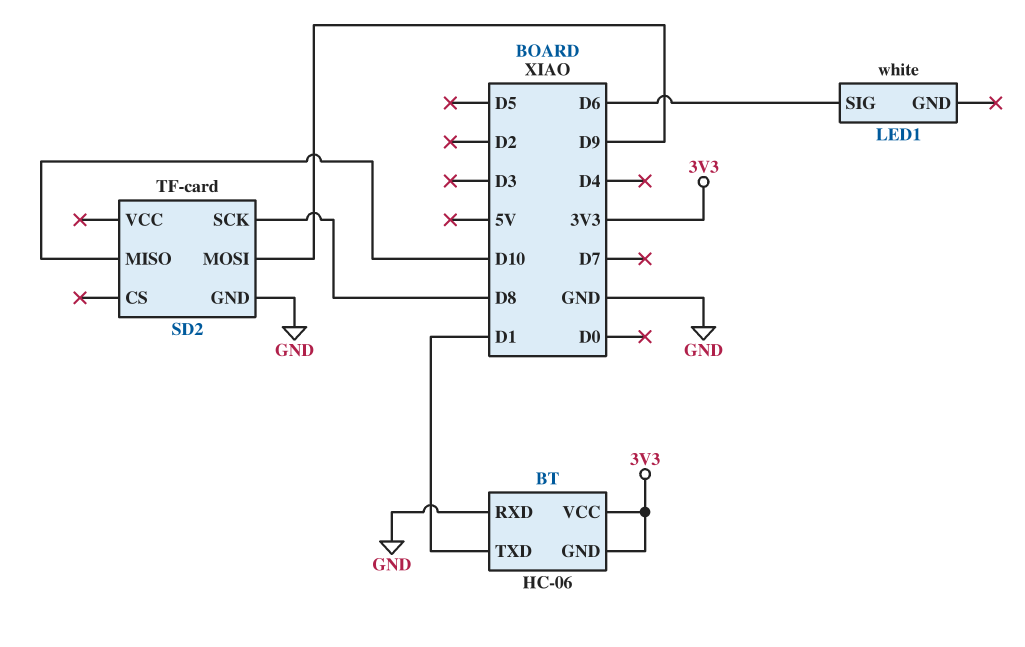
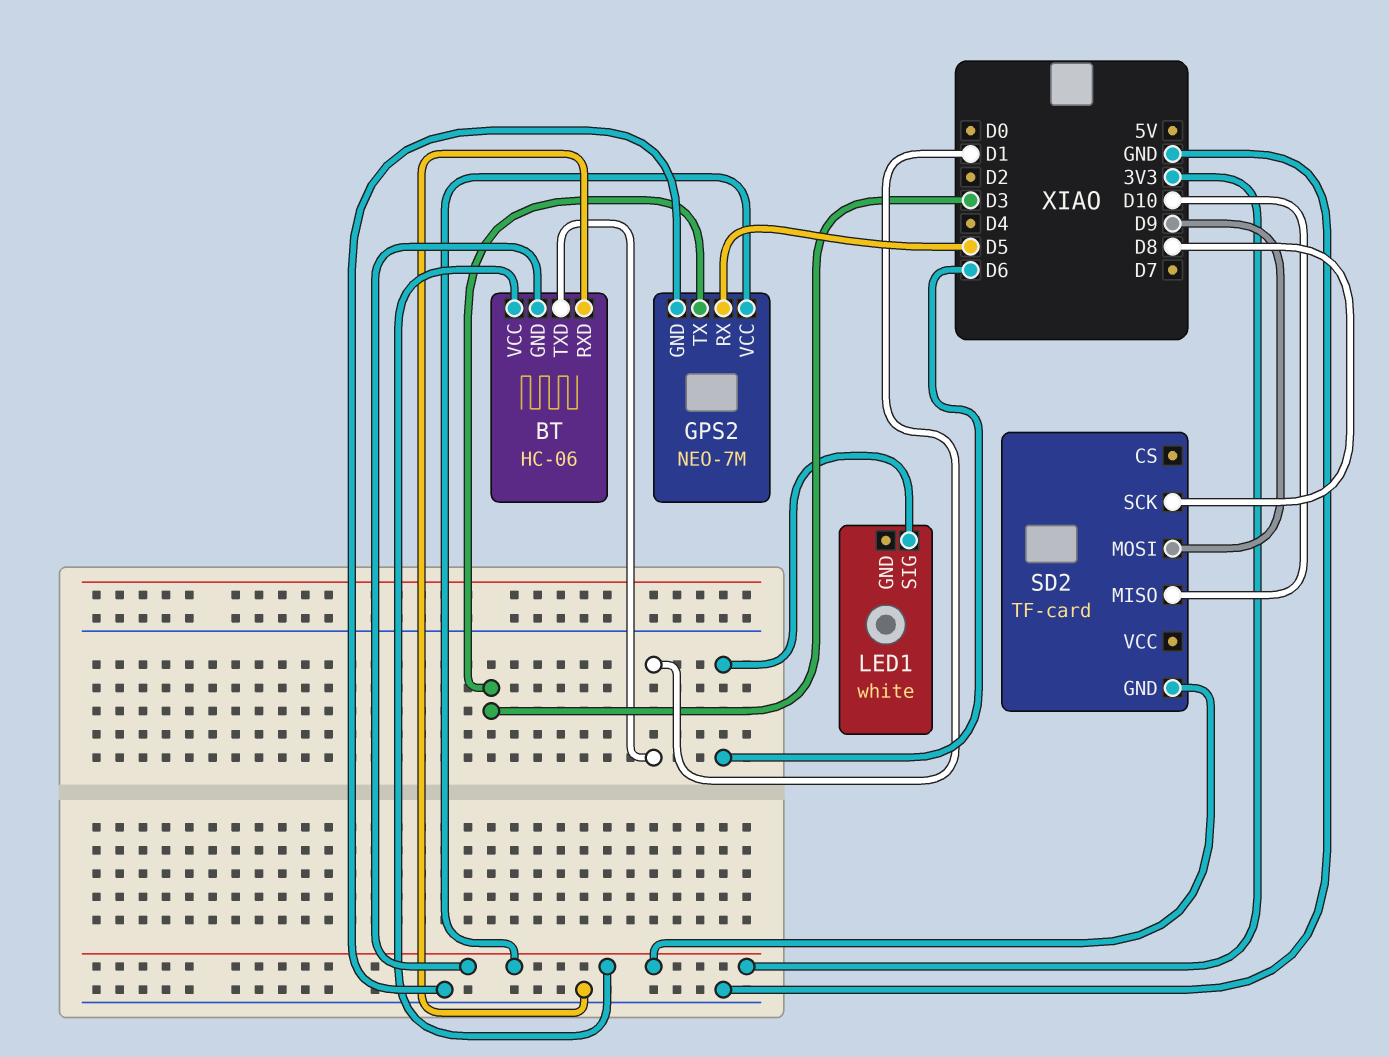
GPS2: none -> NEO-7M
GPS2 pin GND: none -> GND
GPS2 pin RX: none -> D5
GPS2 pin TX: none -> D3
GPS2 pin VCC: none -> 3V3
SD2 pin GND: GND -> 3V3

